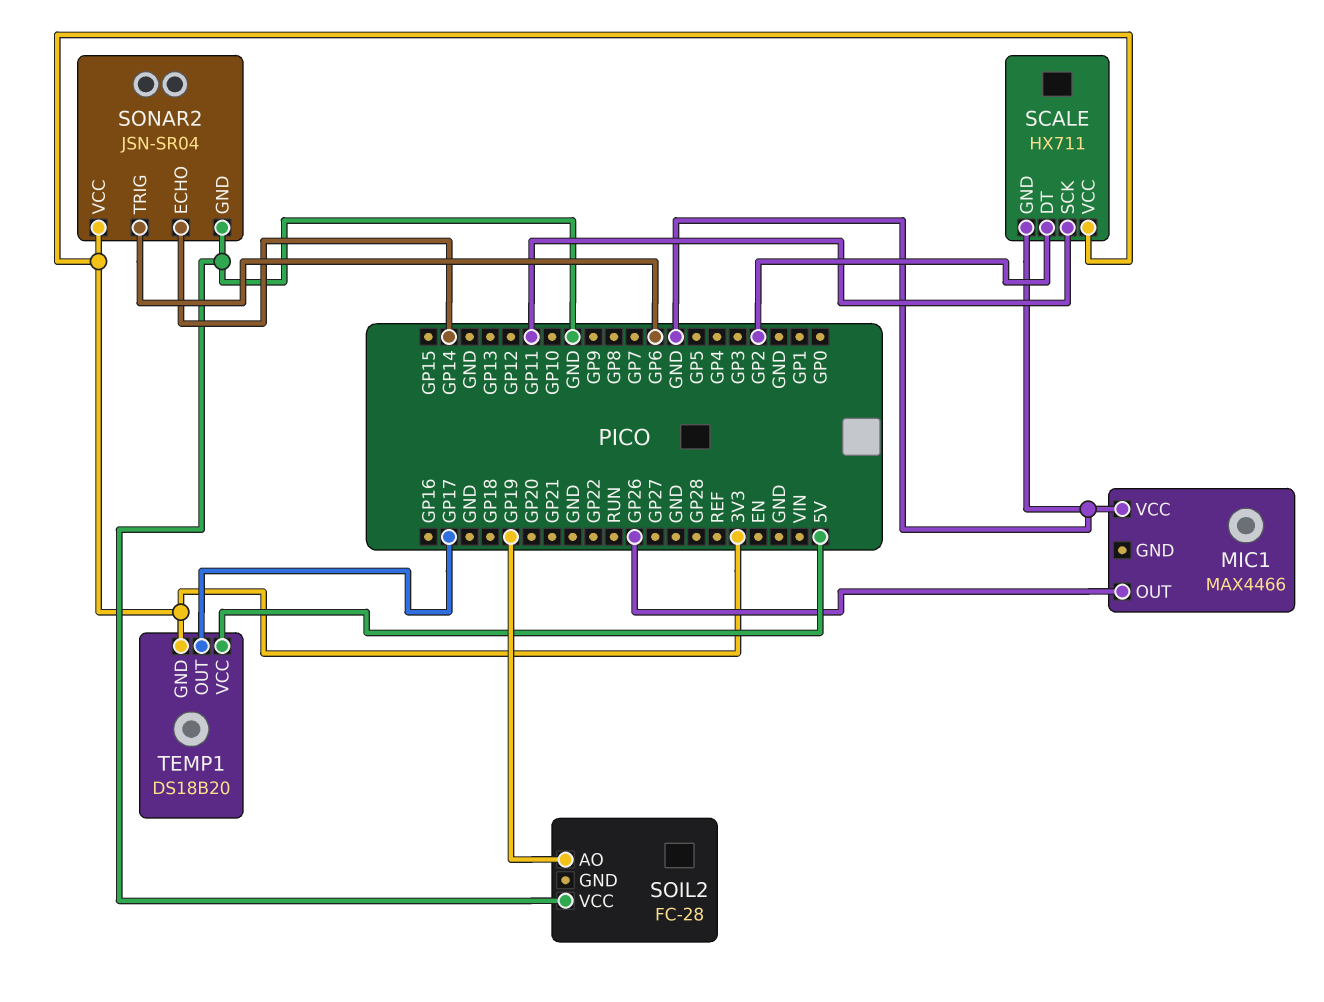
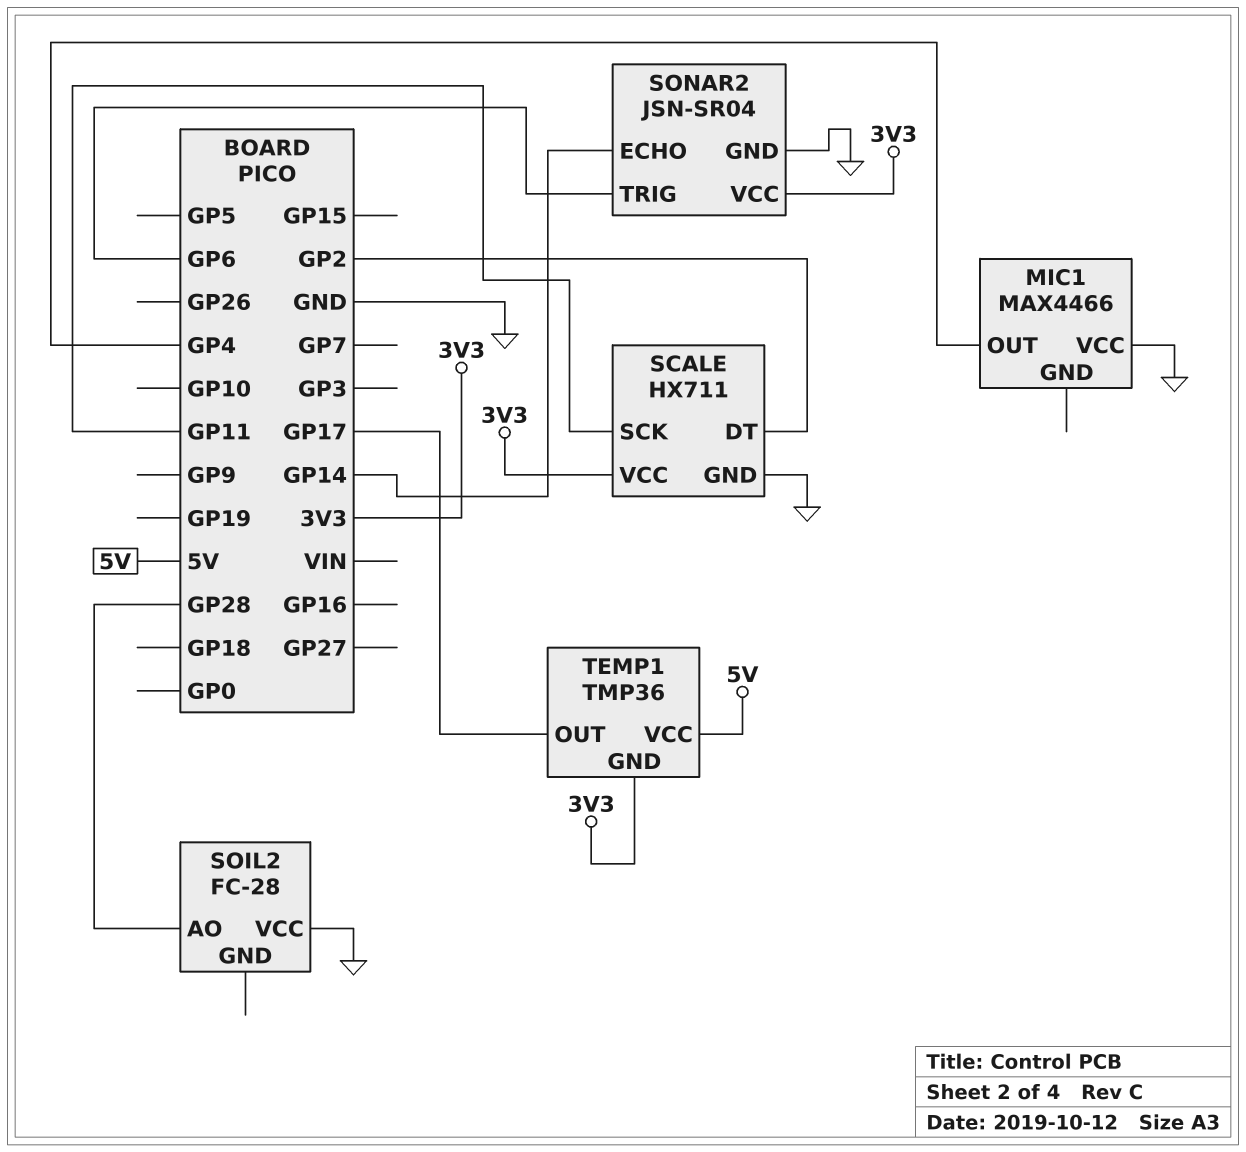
MIC1 pin OUT: GP26 -> GP4
SOIL2 pin AO: GP19 -> GP28
TEMP1: DS18B20 -> TMP36

